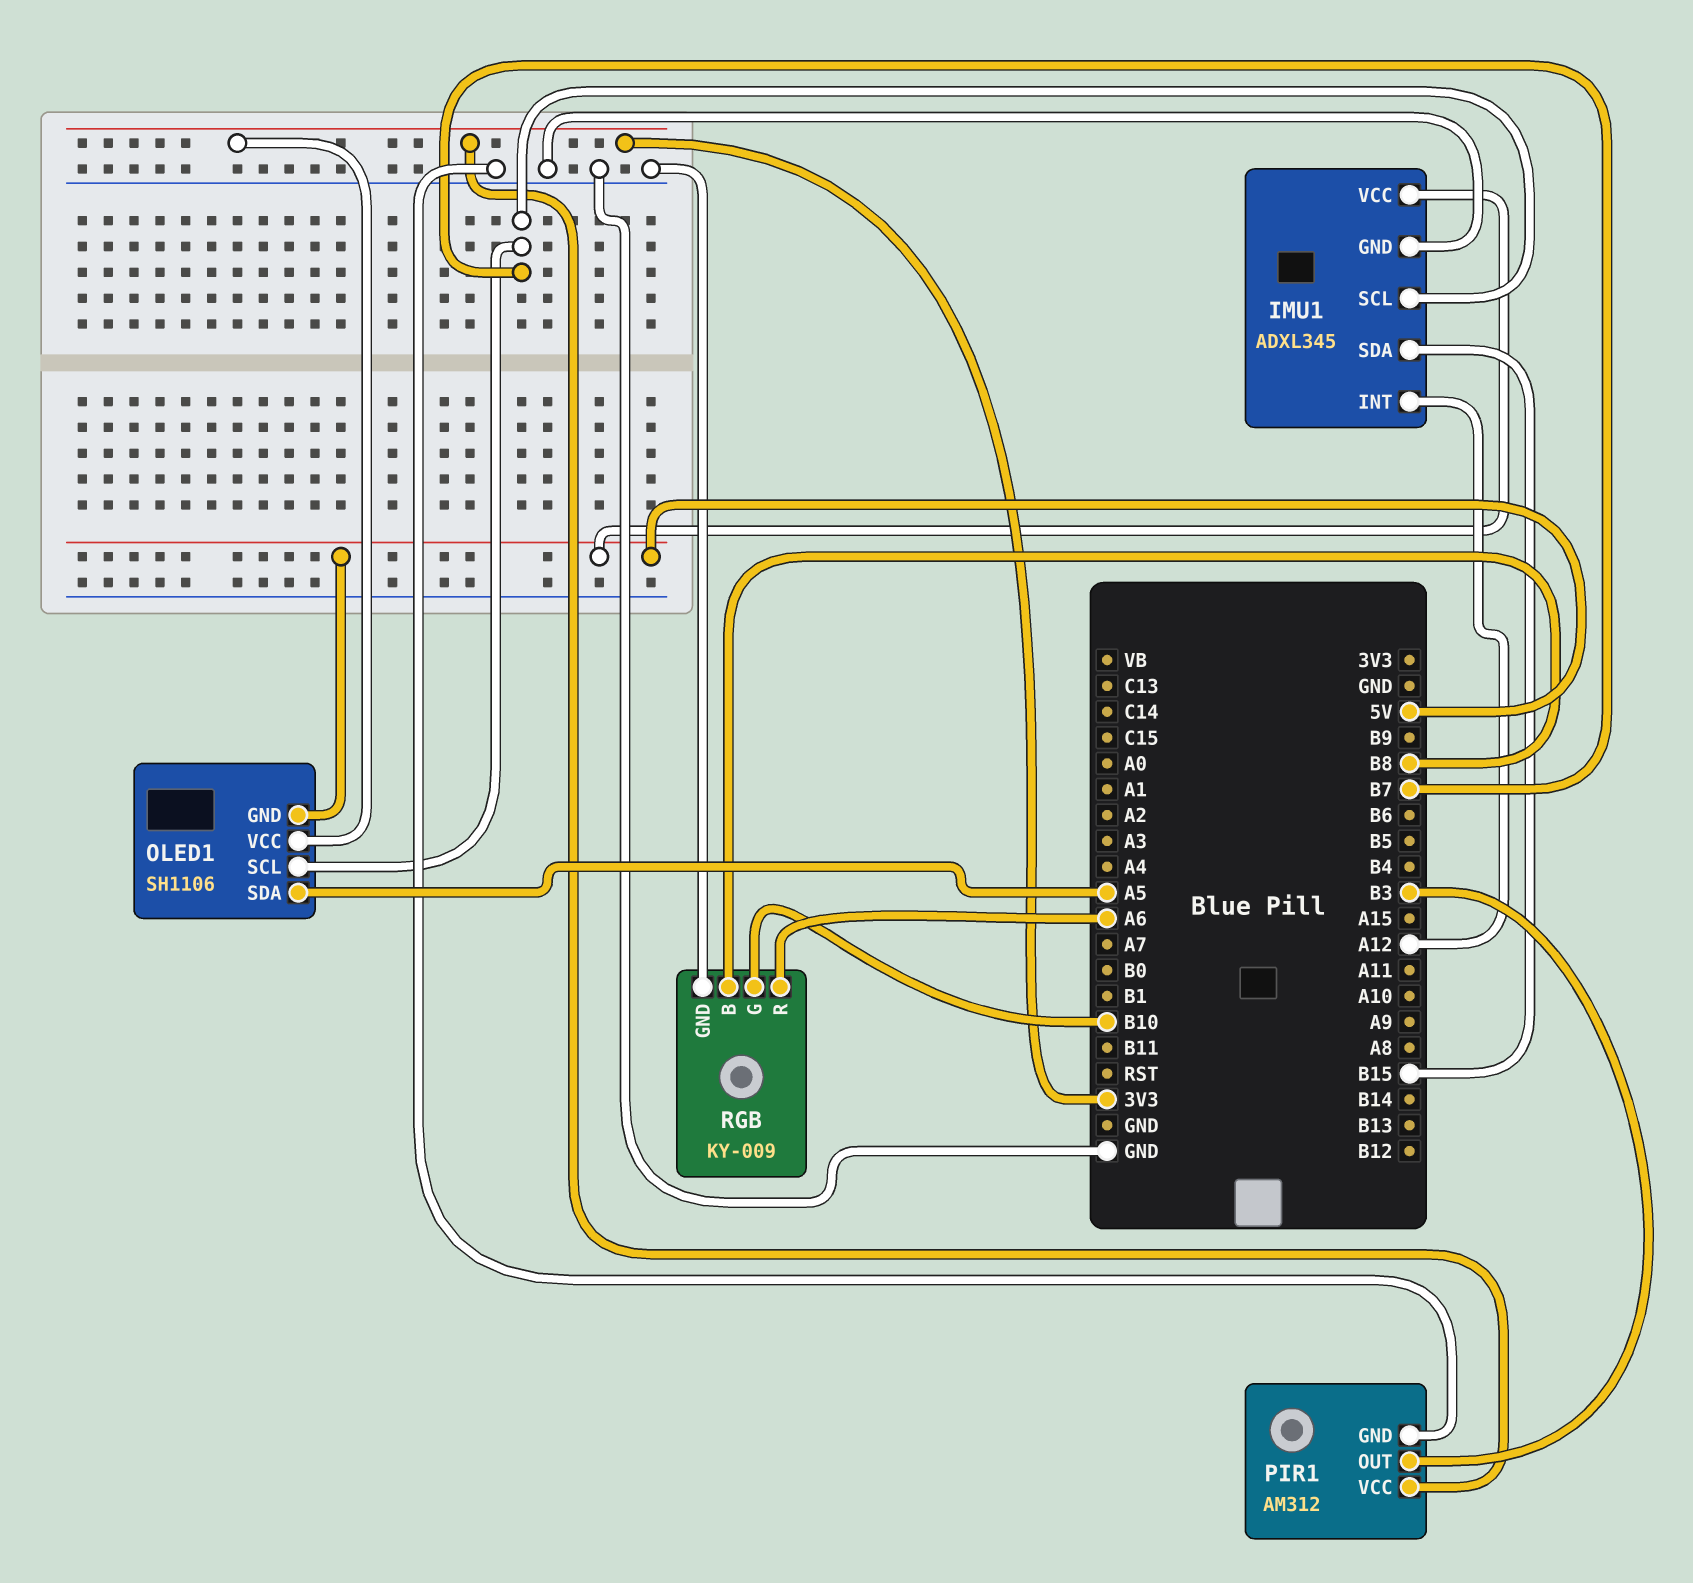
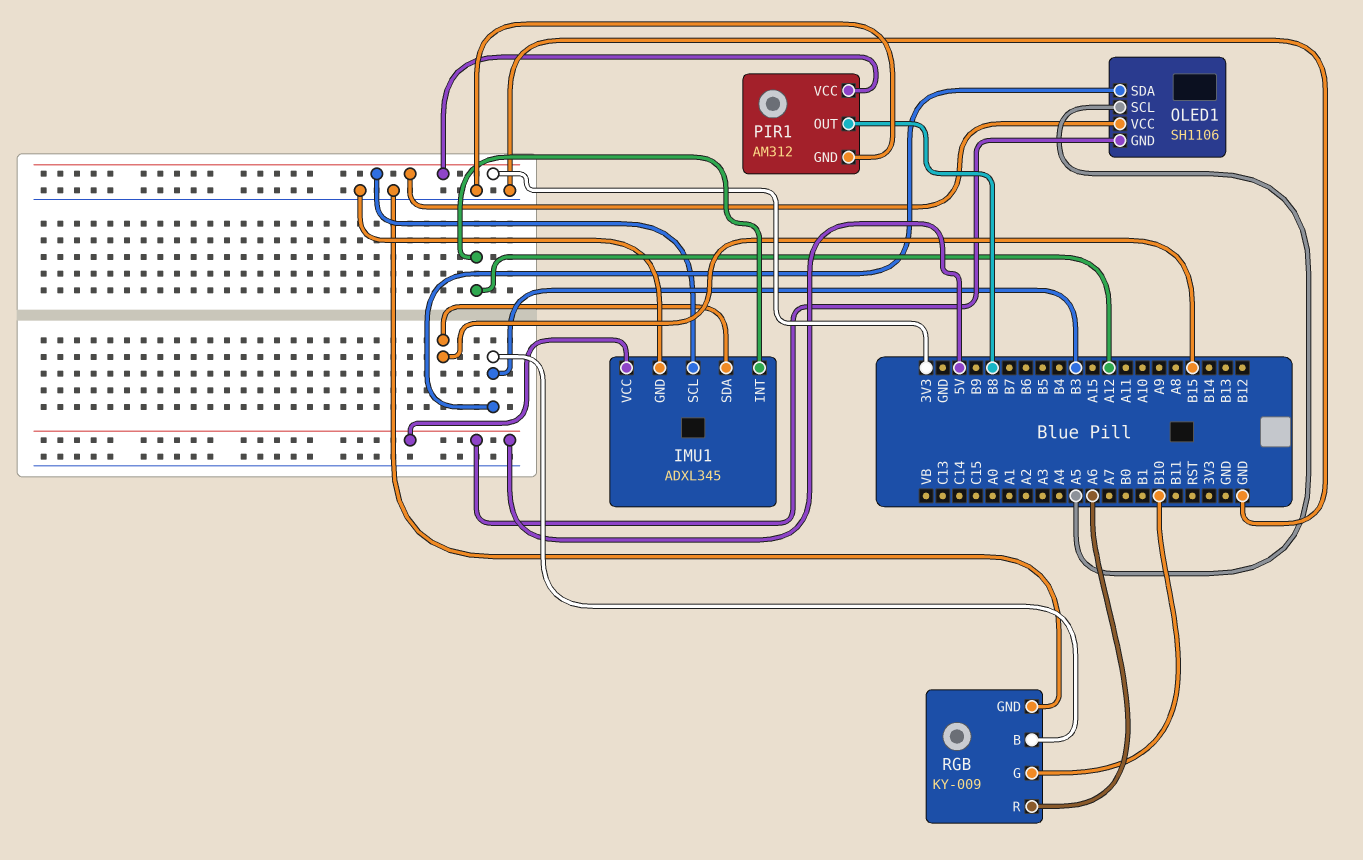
IMU1 pin SCL: B7 -> 3V3
OLED1 pin SCL: B7 -> A5
OLED1 pin SDA: A5 -> B3
PIR1 pin OUT: B3 -> B8
RGB pin B: B8 -> B3

